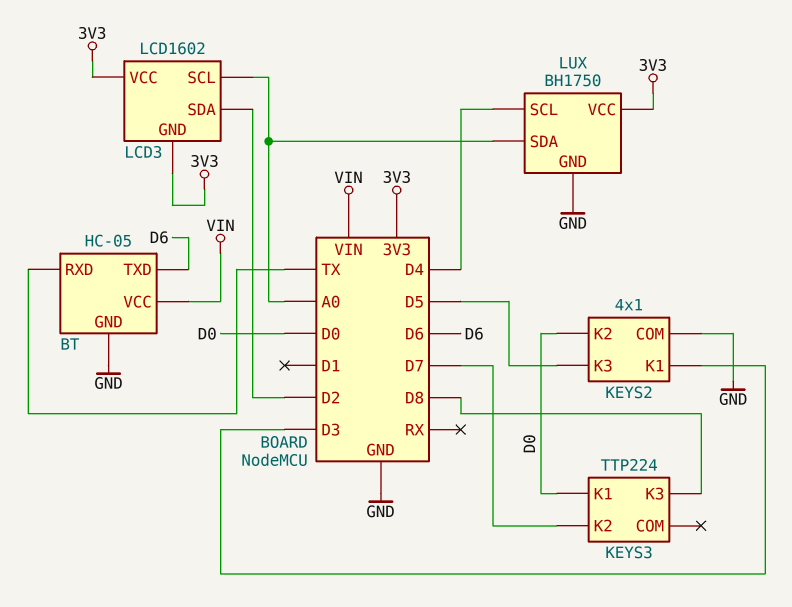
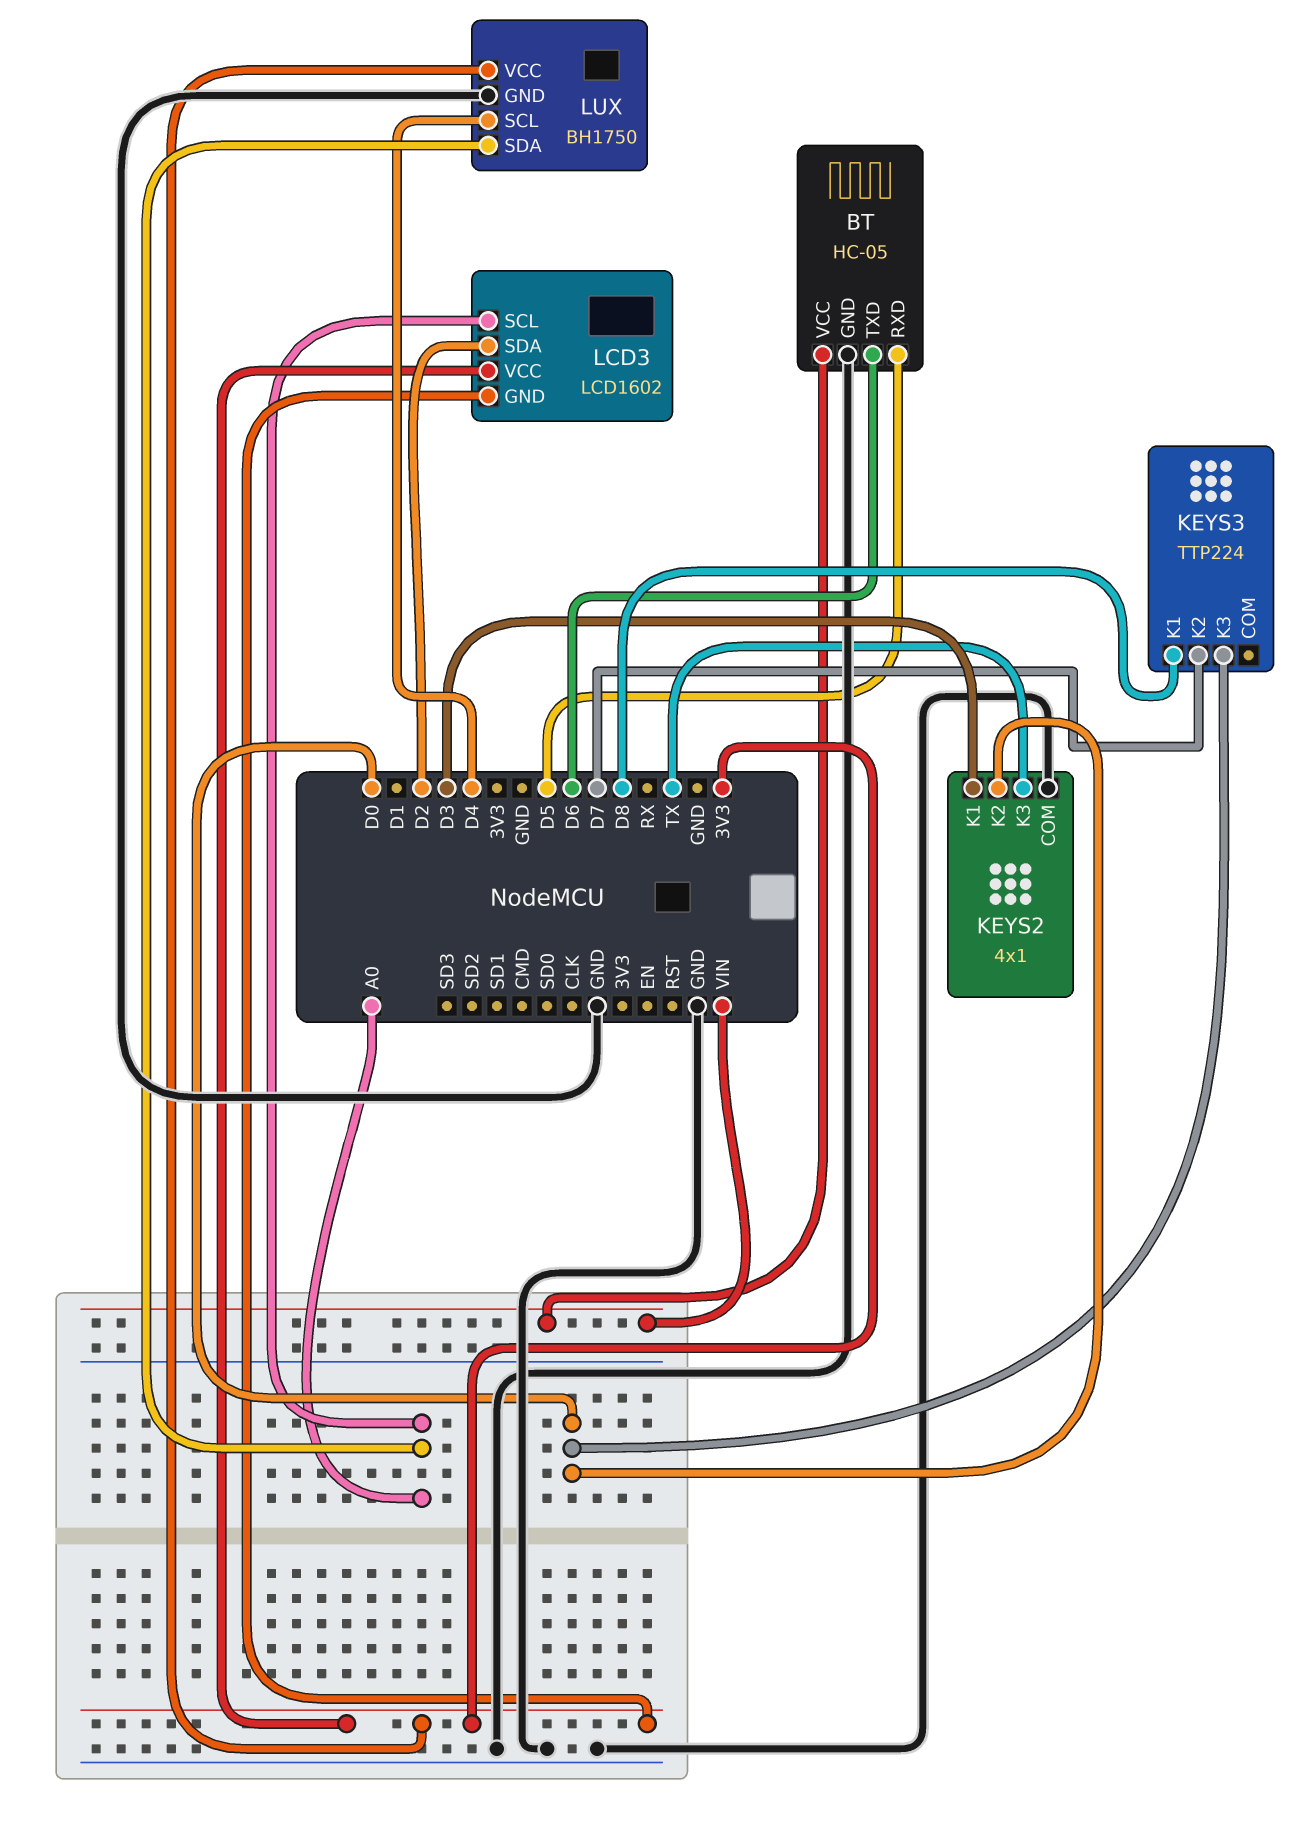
BT pin RXD: TX -> D5
KEYS2 pin K3: D5 -> TX
KEYS3 pin K1: D0 -> D8
KEYS3 pin K3: D8 -> D0

